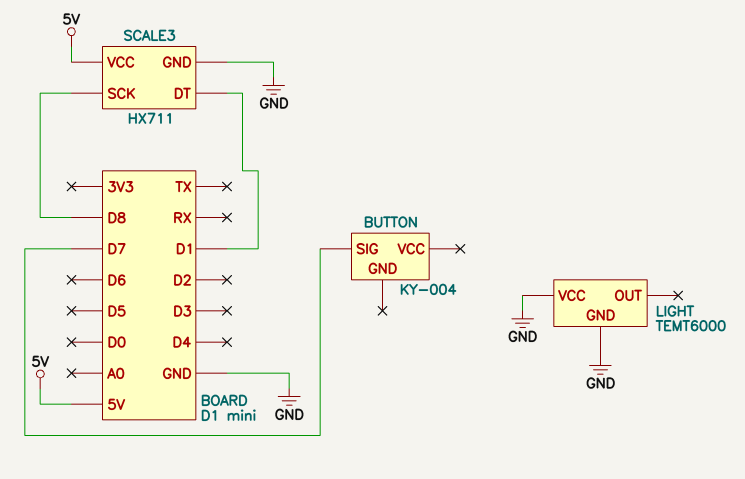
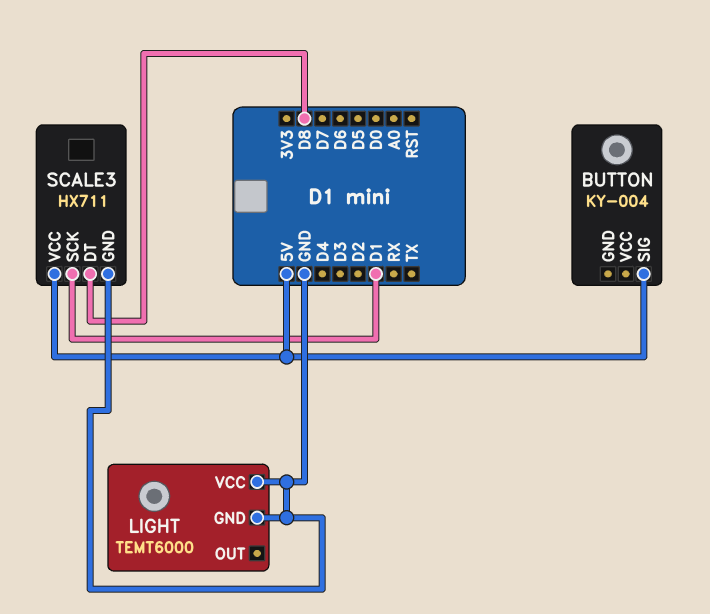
BUTTON pin SIG: D7 -> 5V
SCALE3 pin DT: D1 -> D8
SCALE3 pin SCK: D8 -> D1

